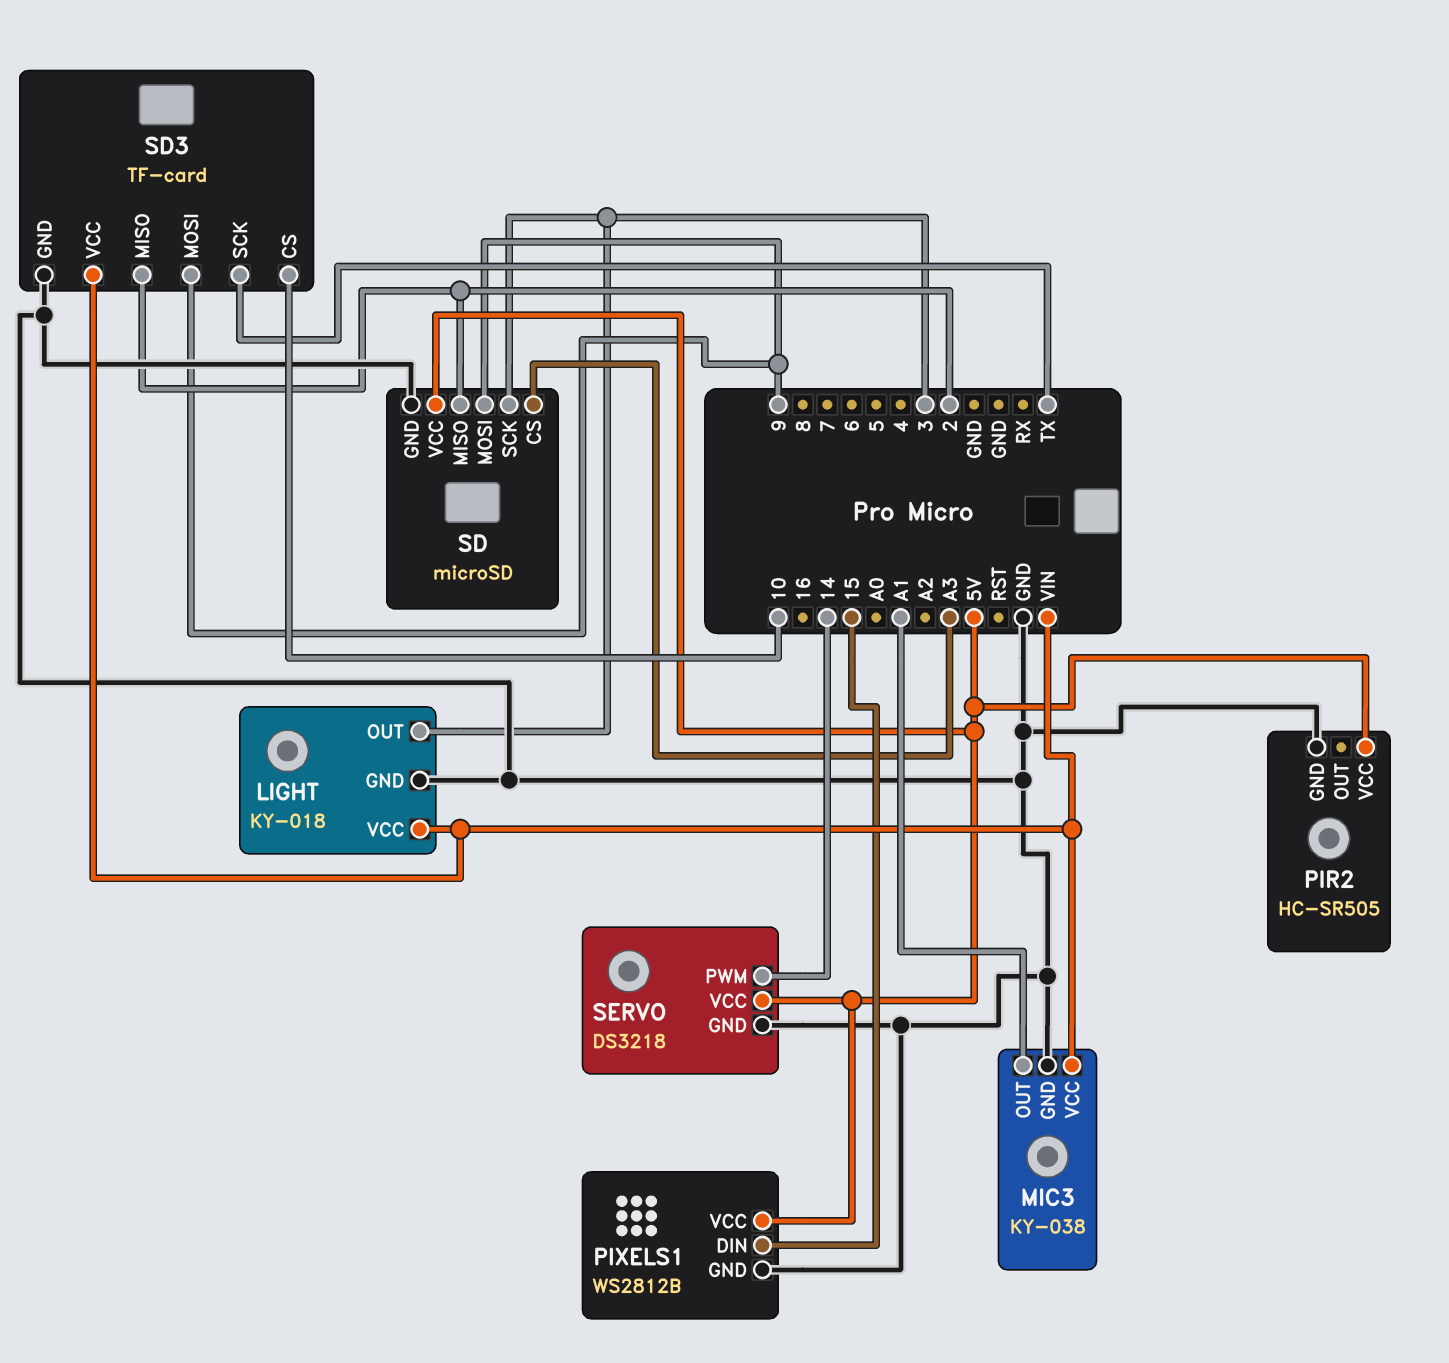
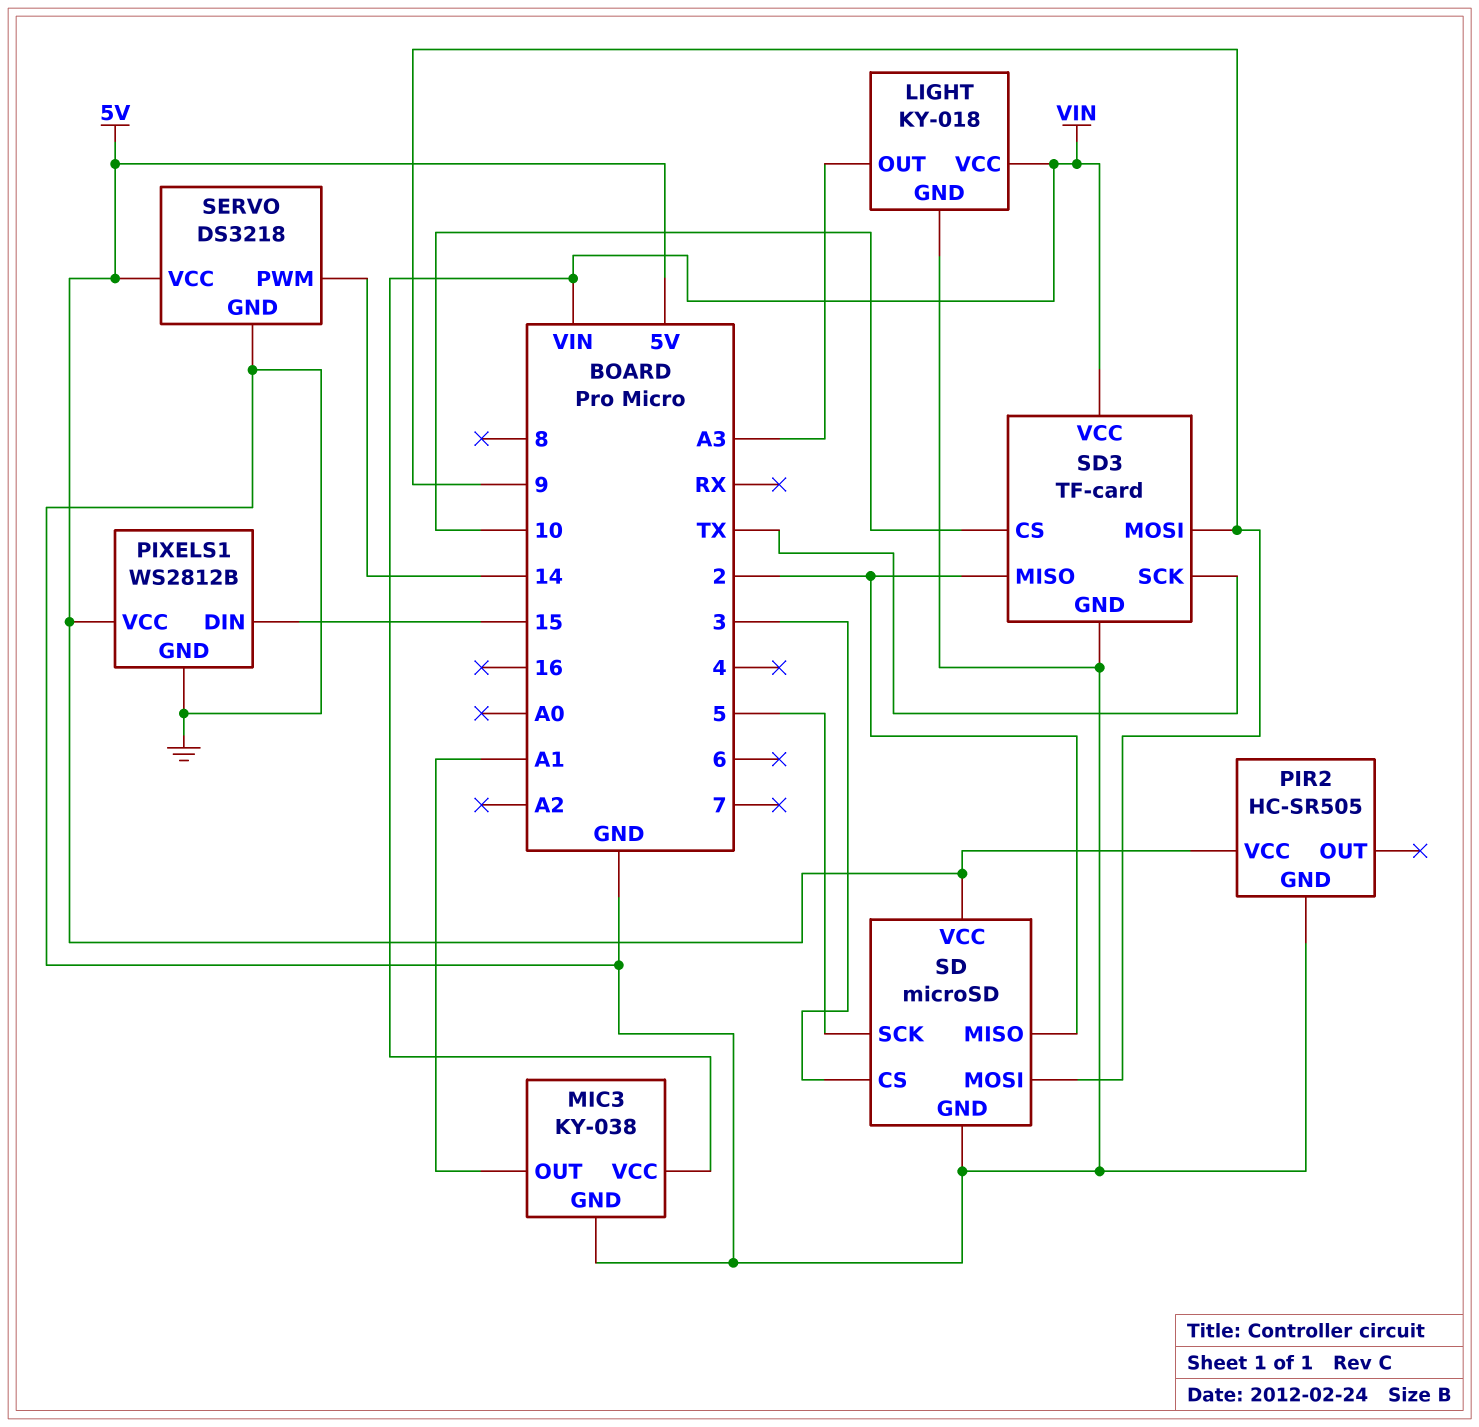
LIGHT pin OUT: 3 -> A3
SD pin CS: A3 -> 3
SD pin SCK: 3 -> 5

